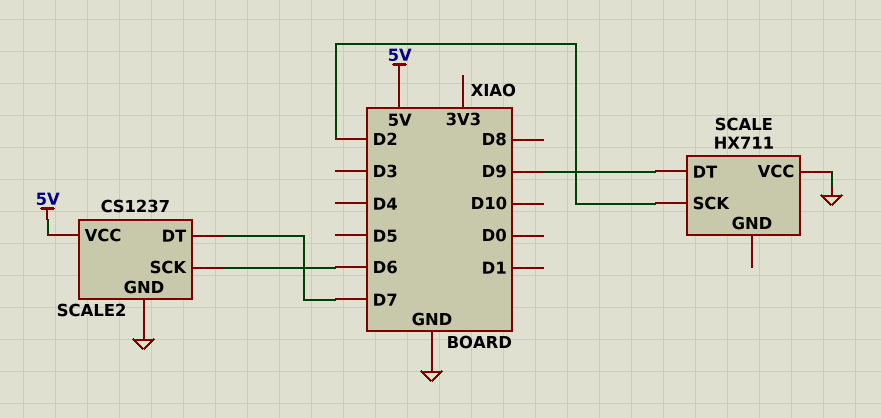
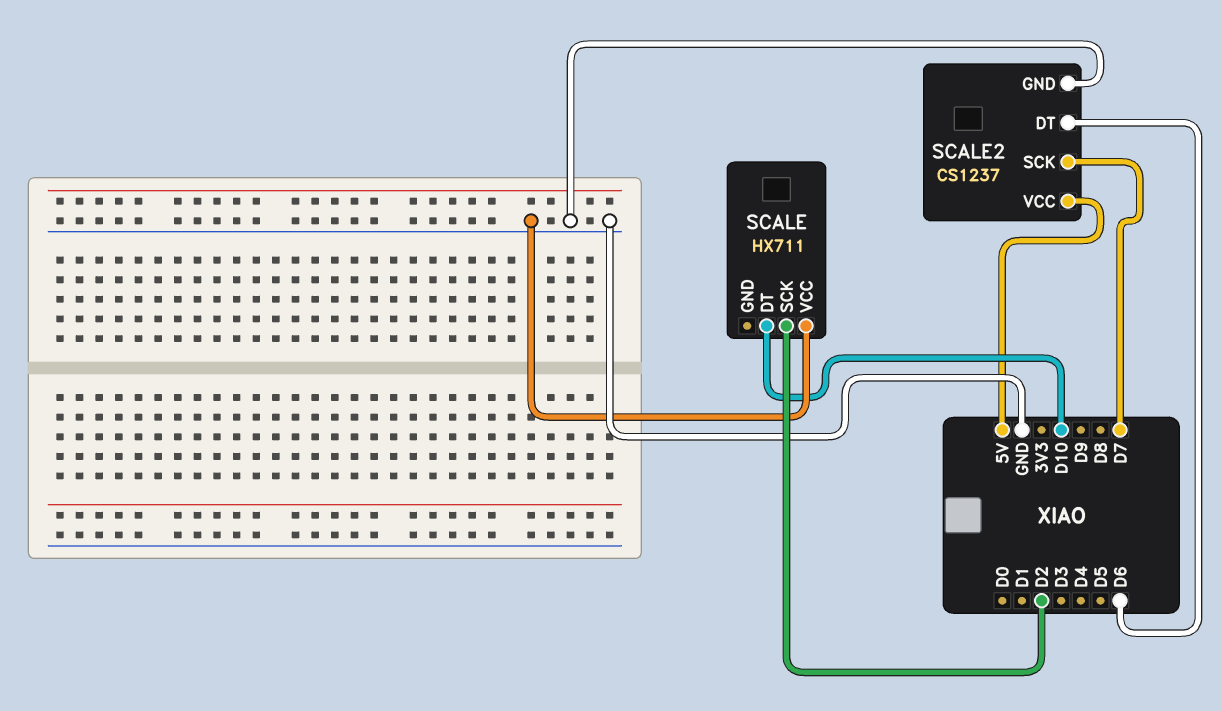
SCALE pin DT: D9 -> D10
SCALE2 pin DT: D7 -> D6
SCALE2 pin SCK: D6 -> D7

